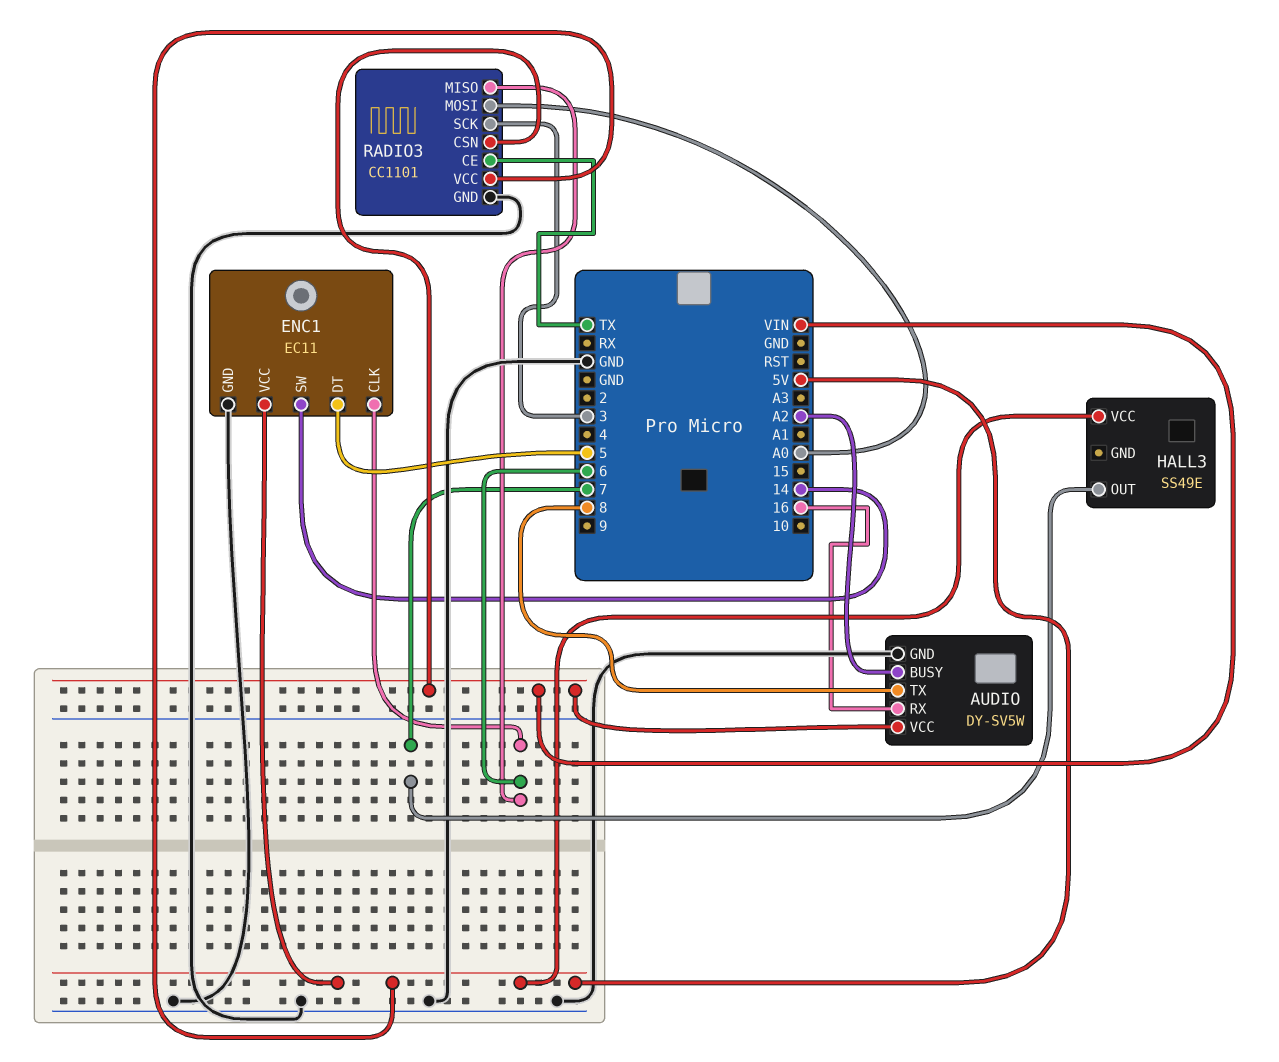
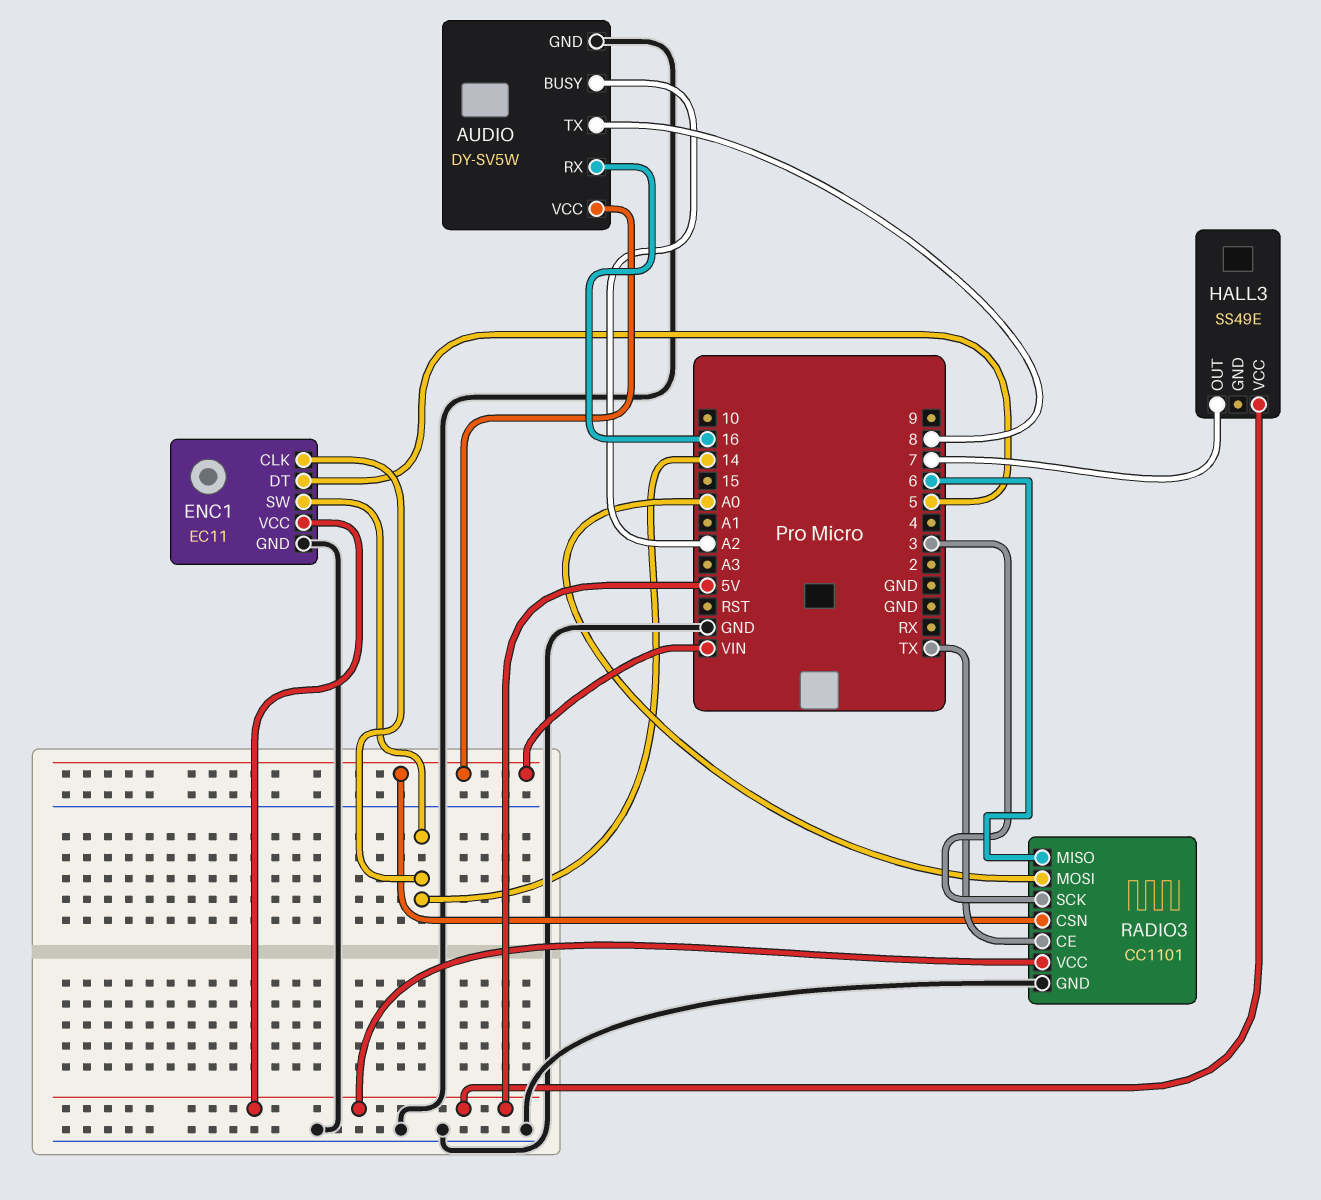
ENC1 pin CLK: 6 -> 14

